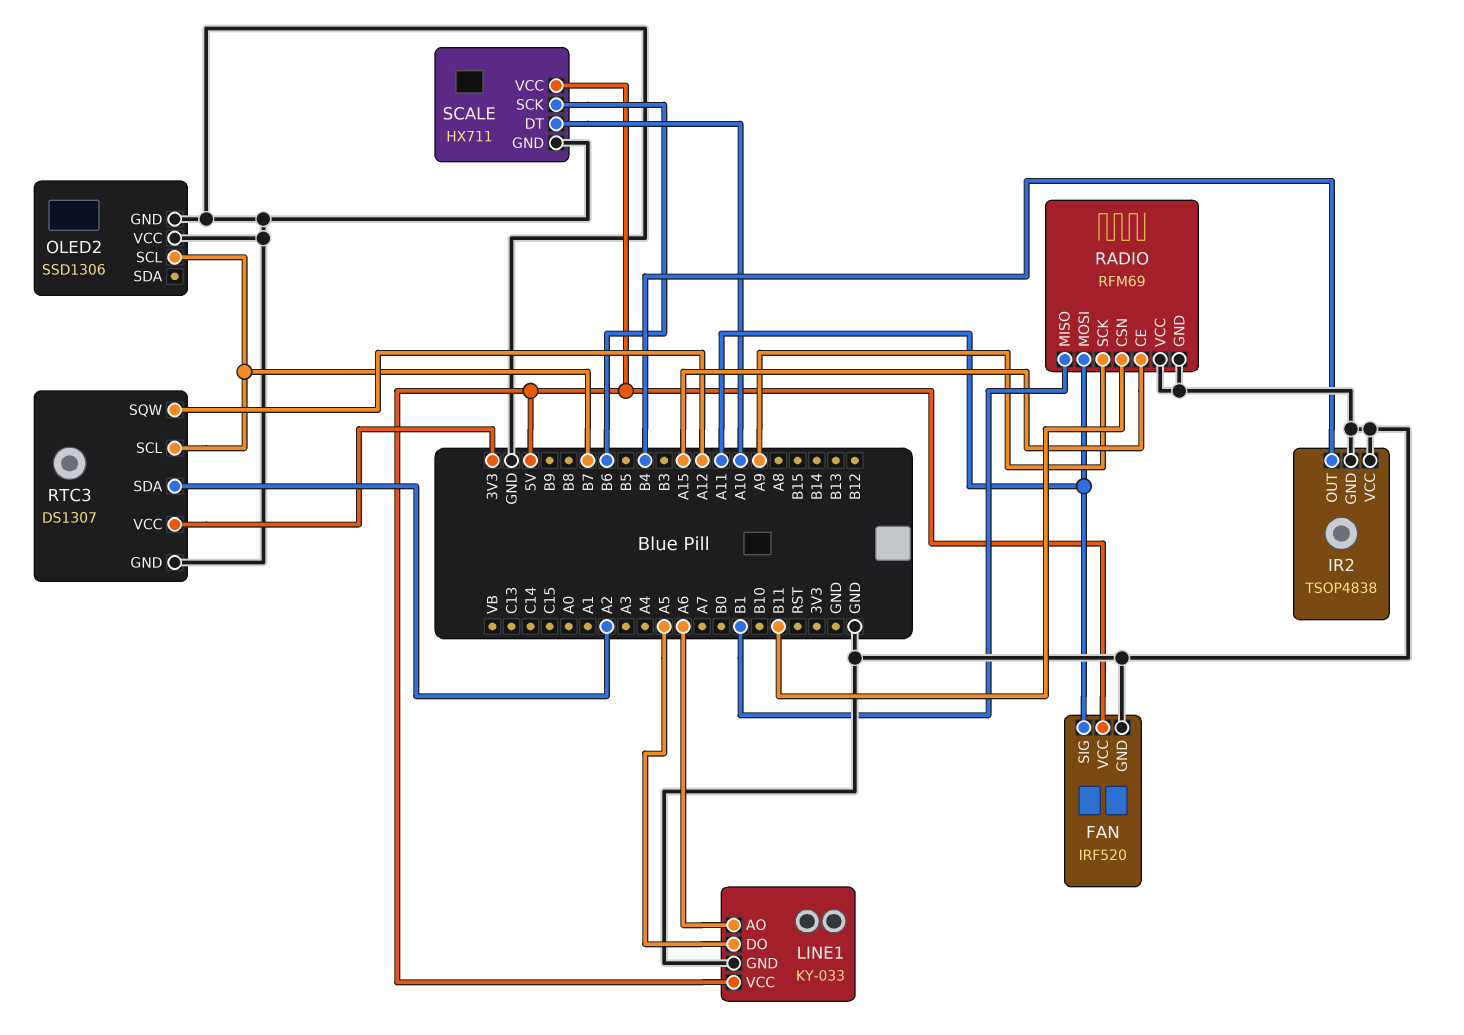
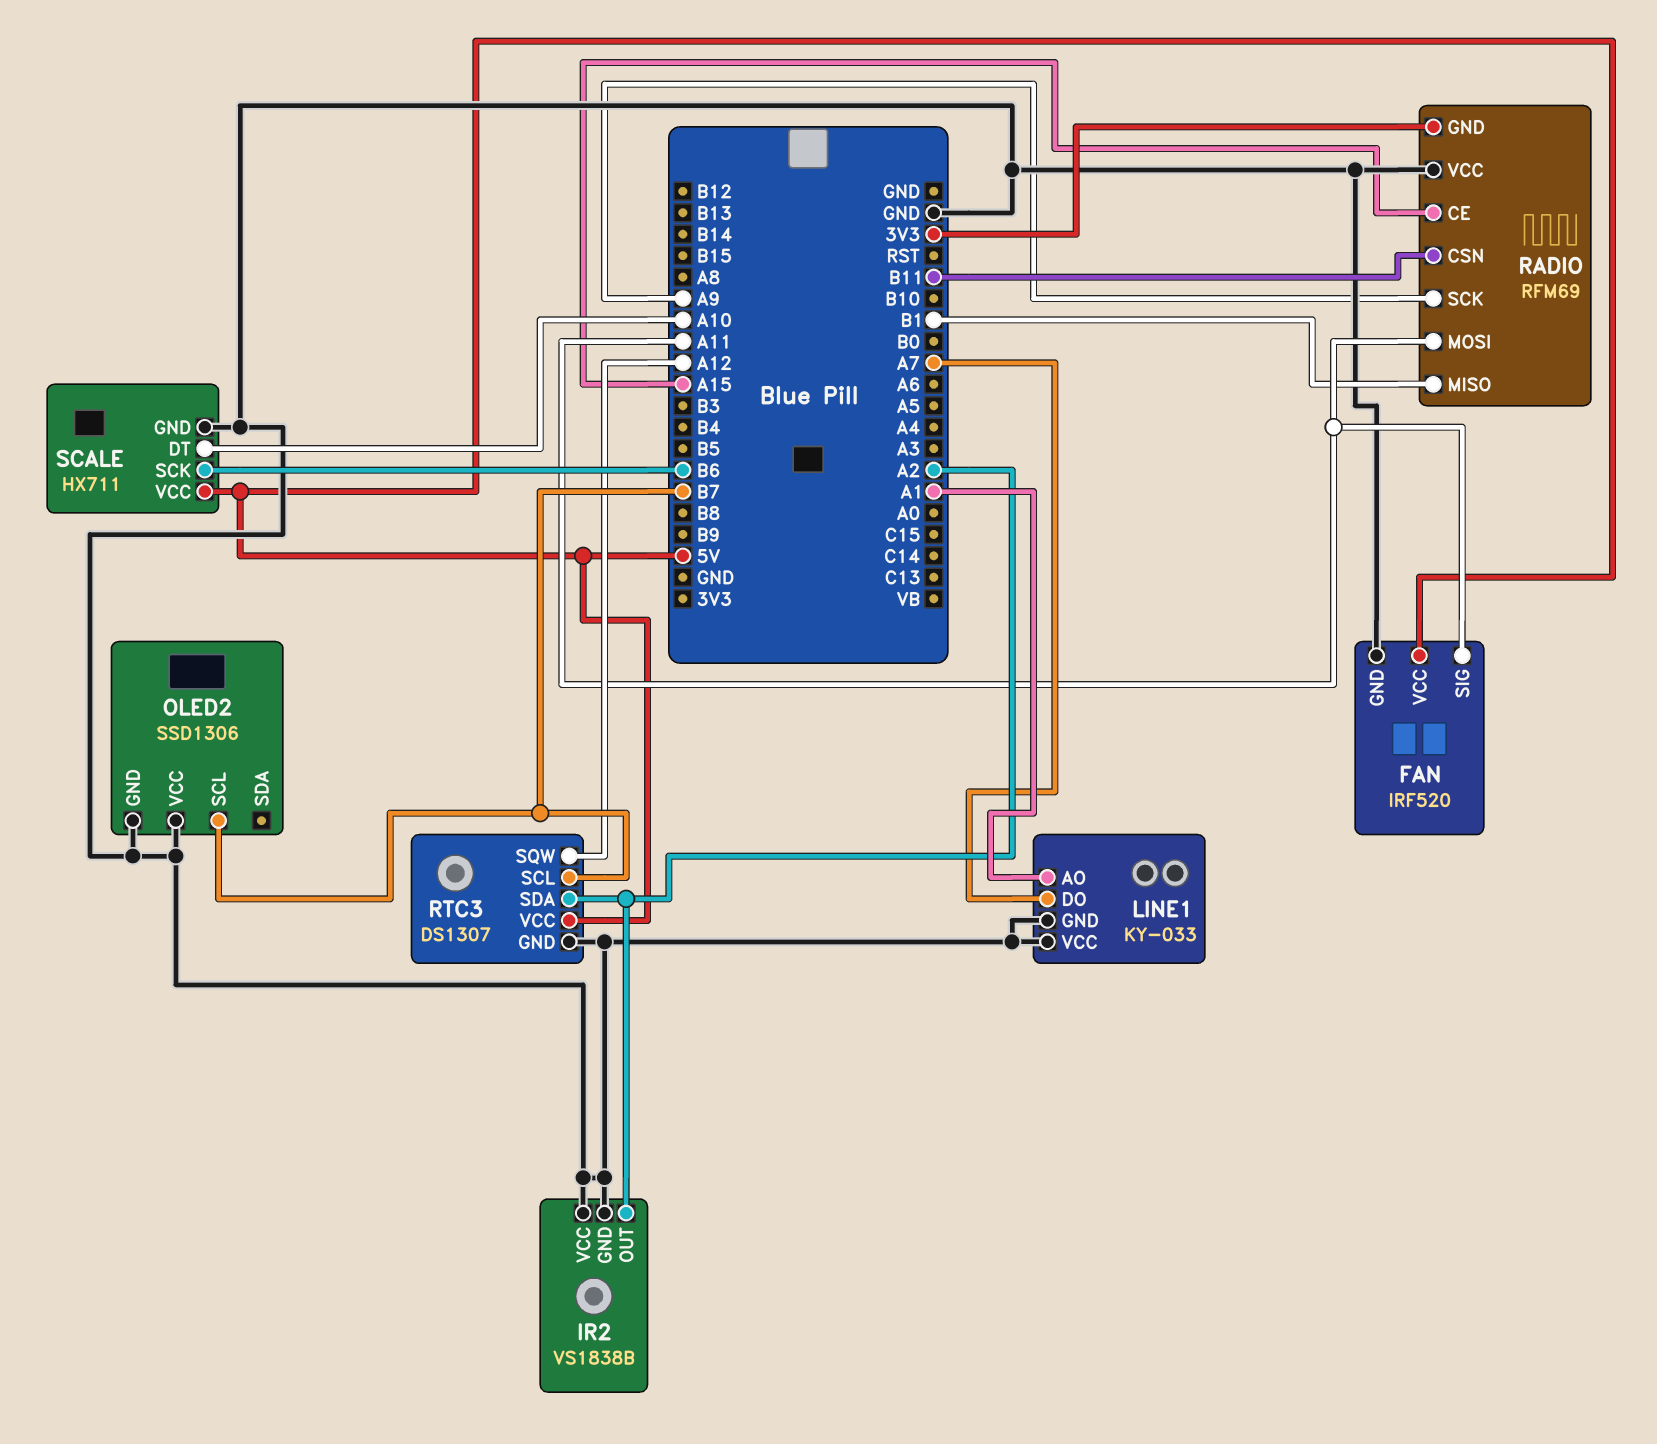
IR2: TSOP4838 -> VS1838B
IR2 pin OUT: B4 -> A2
LINE1 pin AO: A6 -> A1
LINE1 pin DO: A5 -> A7
LINE1 pin VCC: 5V -> GND
RADIO pin GND: GND -> 3V3
RTC3 pin VCC: 3V3 -> 5V

